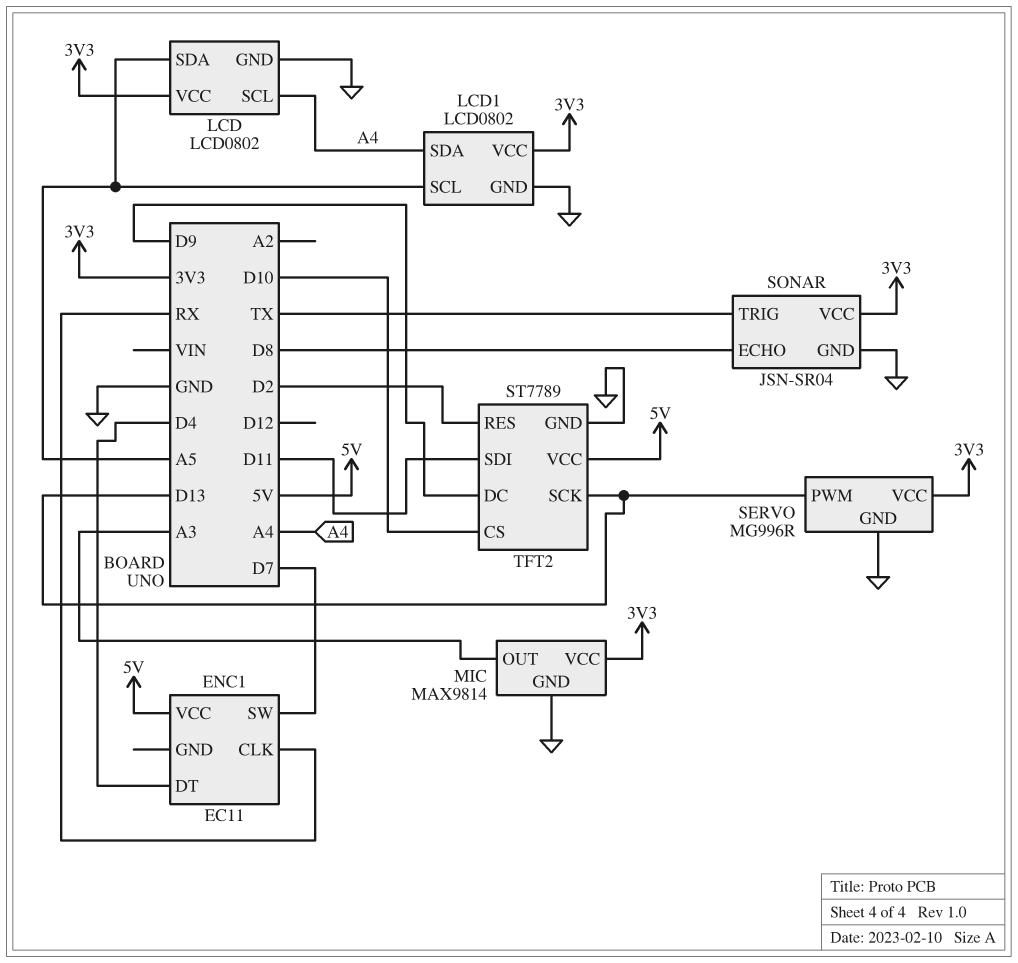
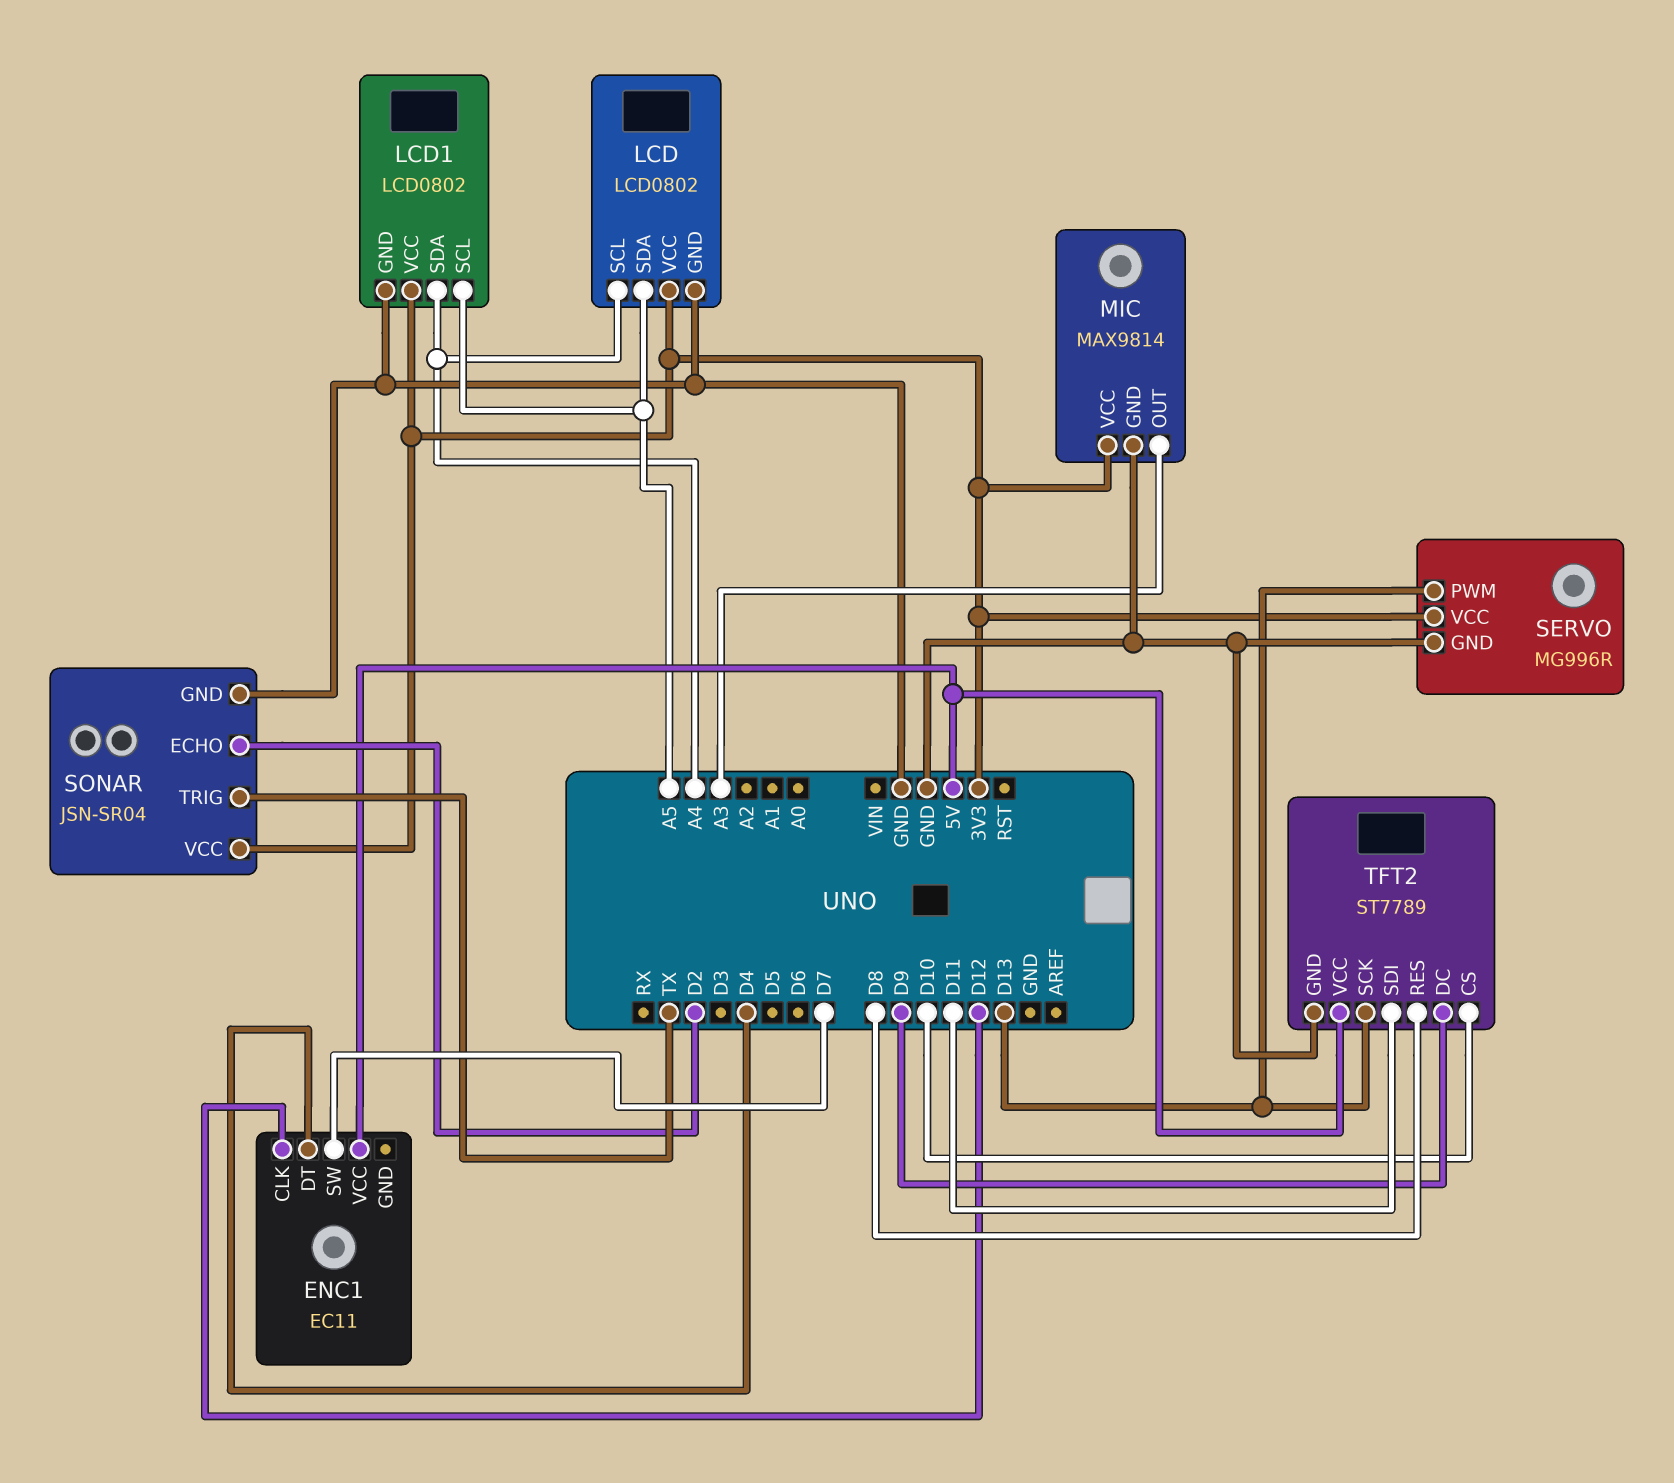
ENC1 pin CLK: RX -> D12
SONAR pin ECHO: D8 -> D2
TFT2 pin RES: D2 -> D8

